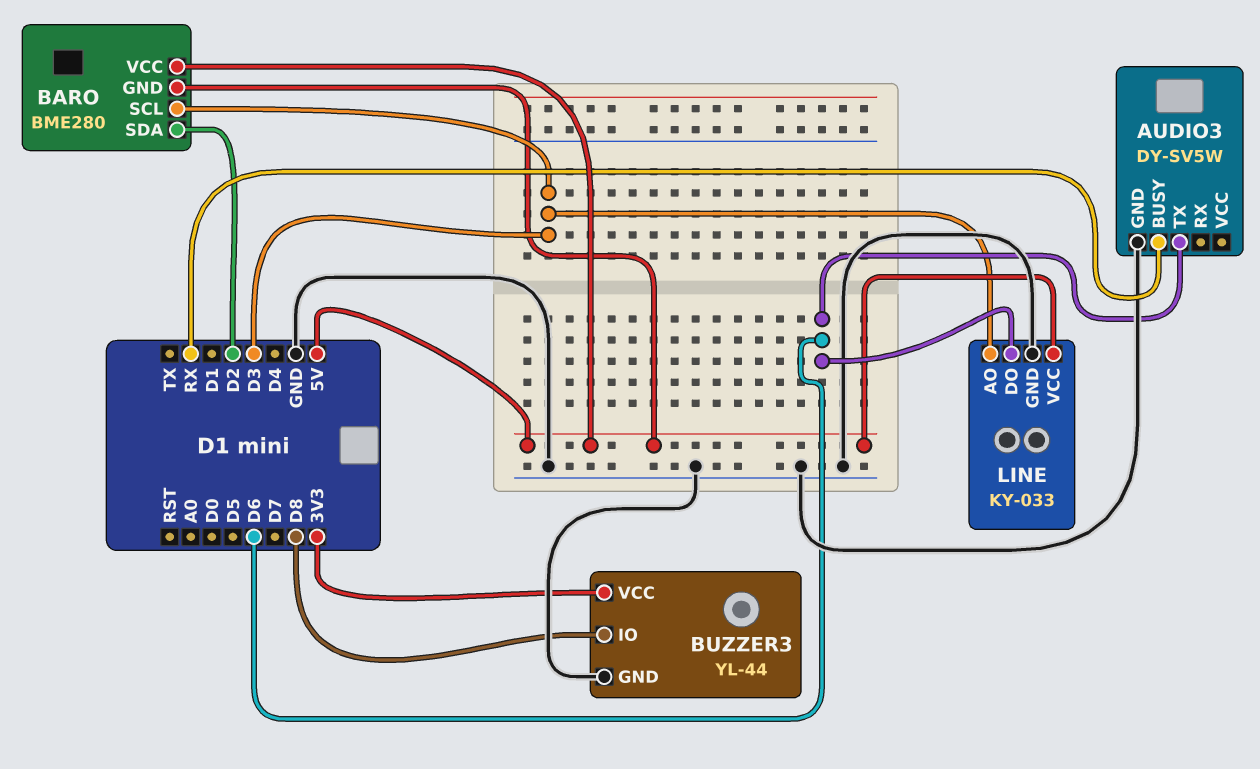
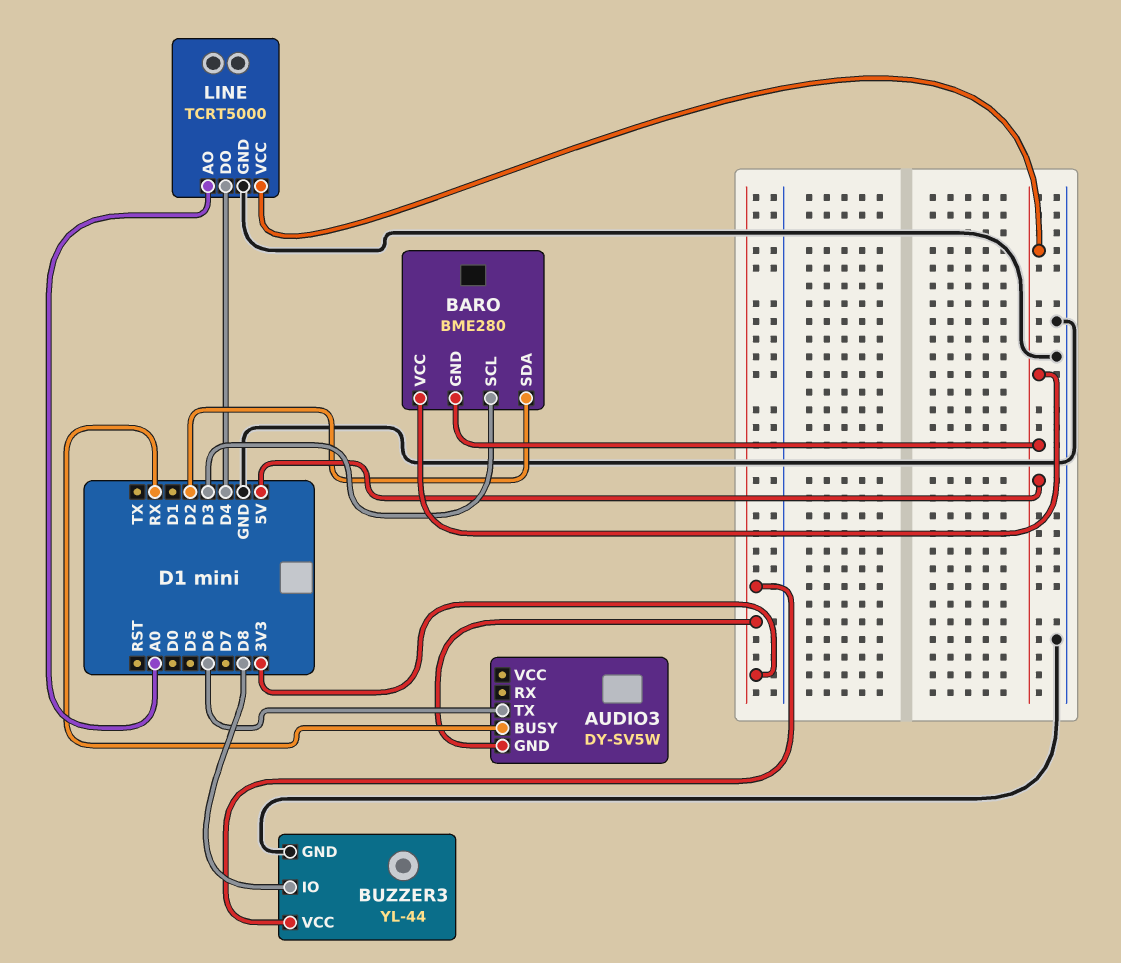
AUDIO3 pin GND: GND -> 3V3
LINE: KY-033 -> TCRT5000
LINE pin AO: D3 -> A0
LINE pin DO: D6 -> D4

